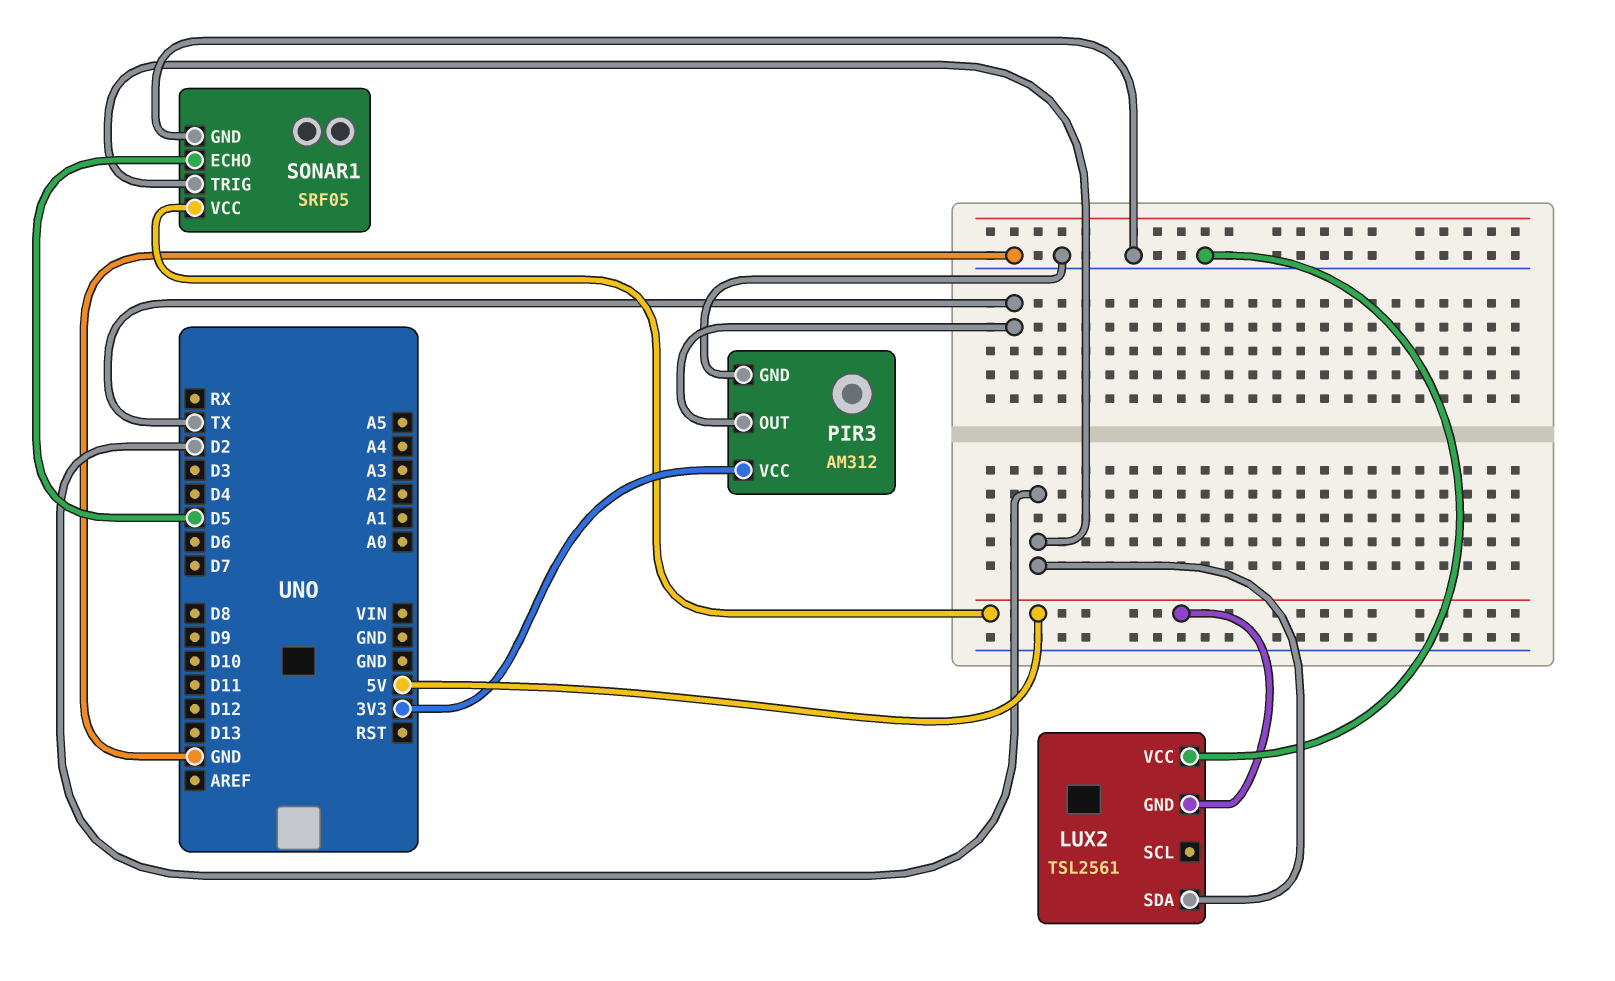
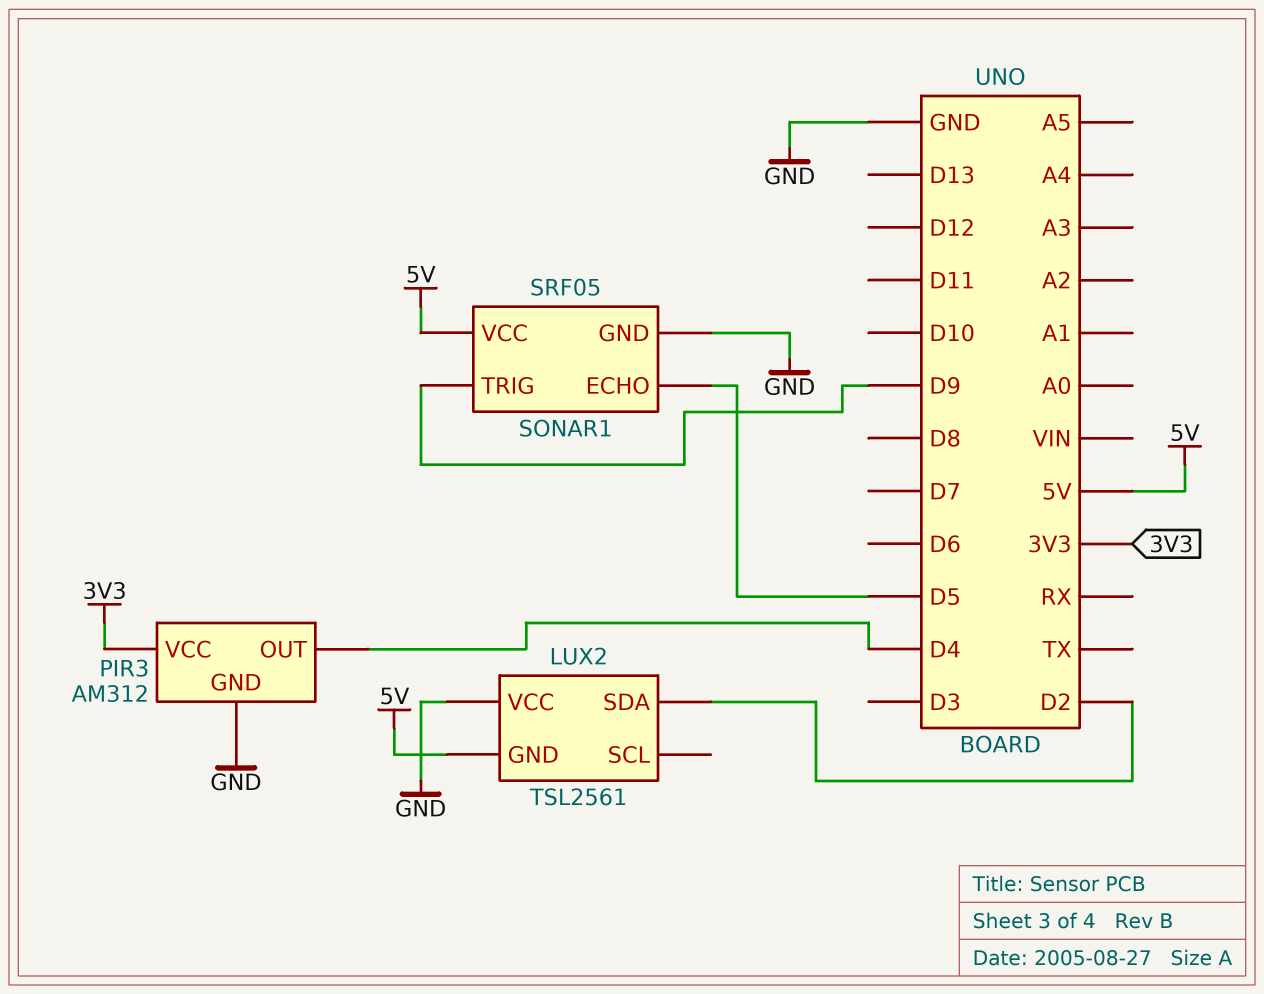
PIR3 pin OUT: TX -> D4
SONAR1 pin TRIG: D2 -> D9

